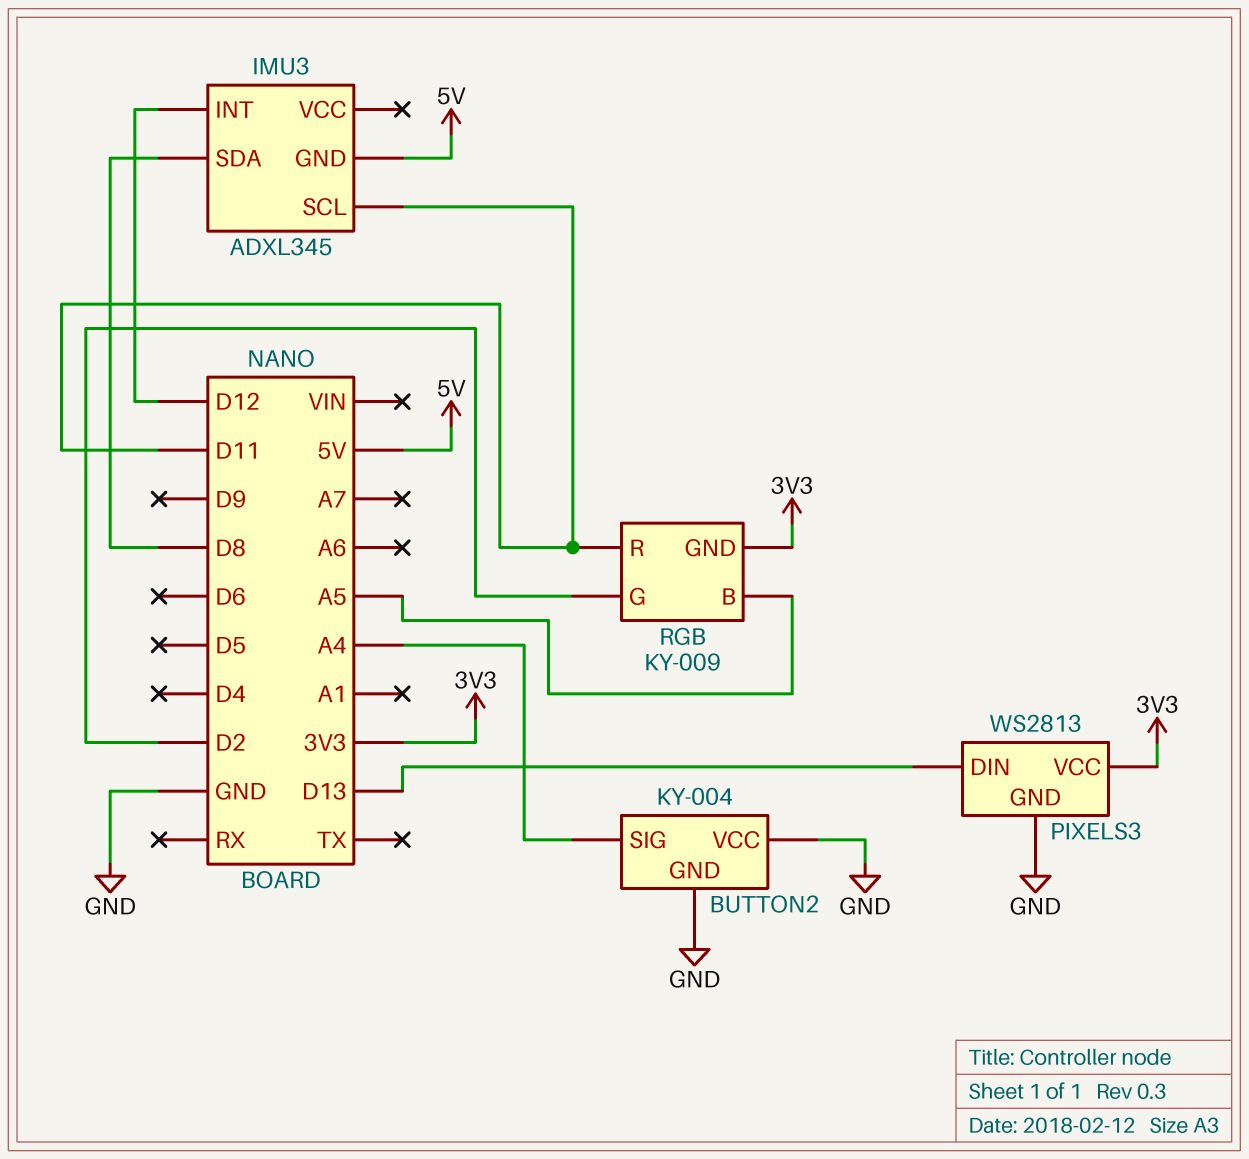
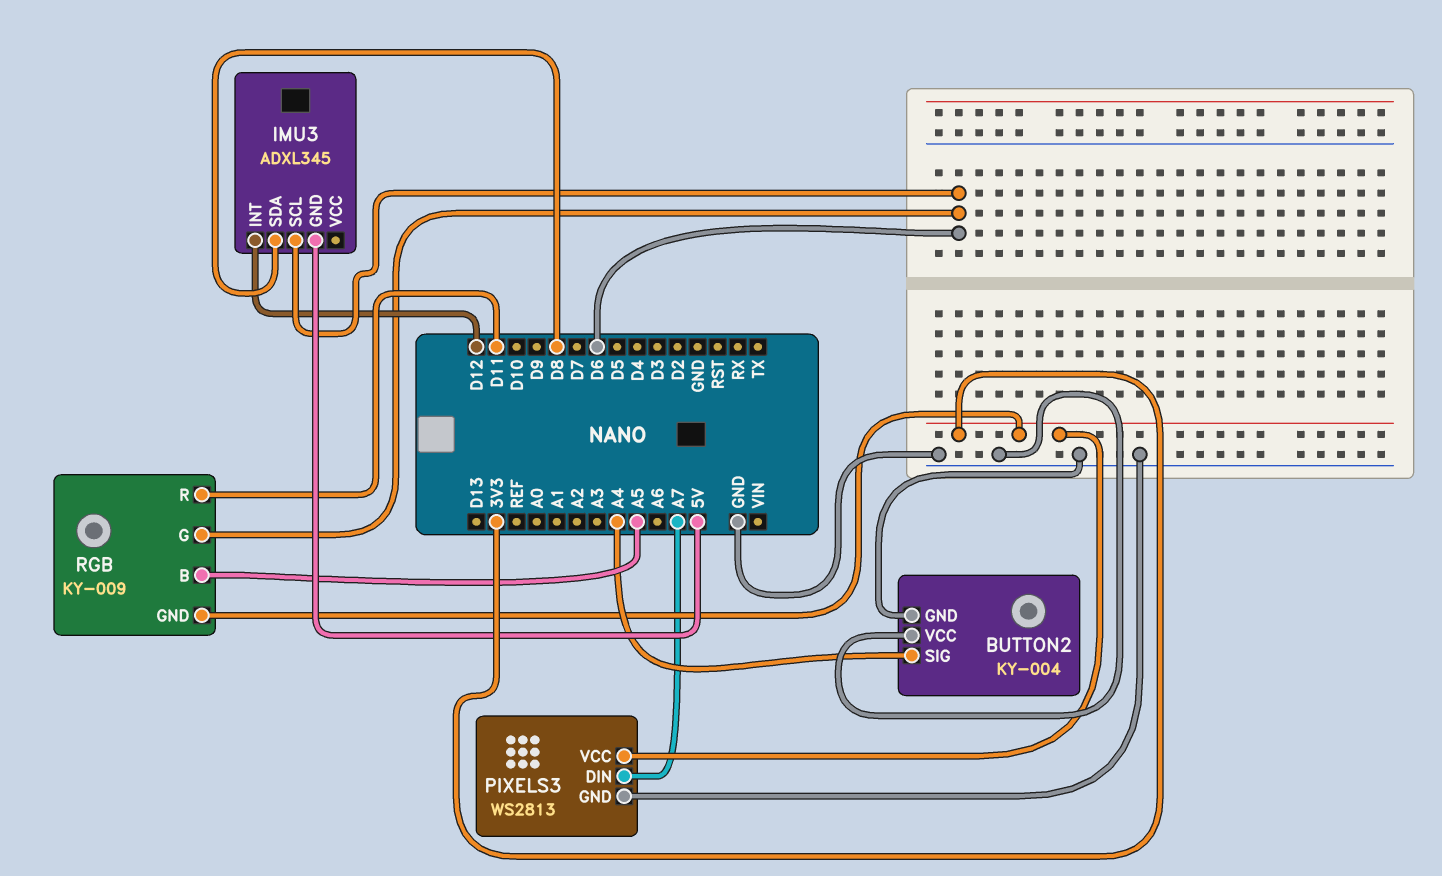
IMU3 pin SCL: D11 -> D6
PIXELS3 pin DIN: D13 -> A7
RGB pin G: D2 -> D6

